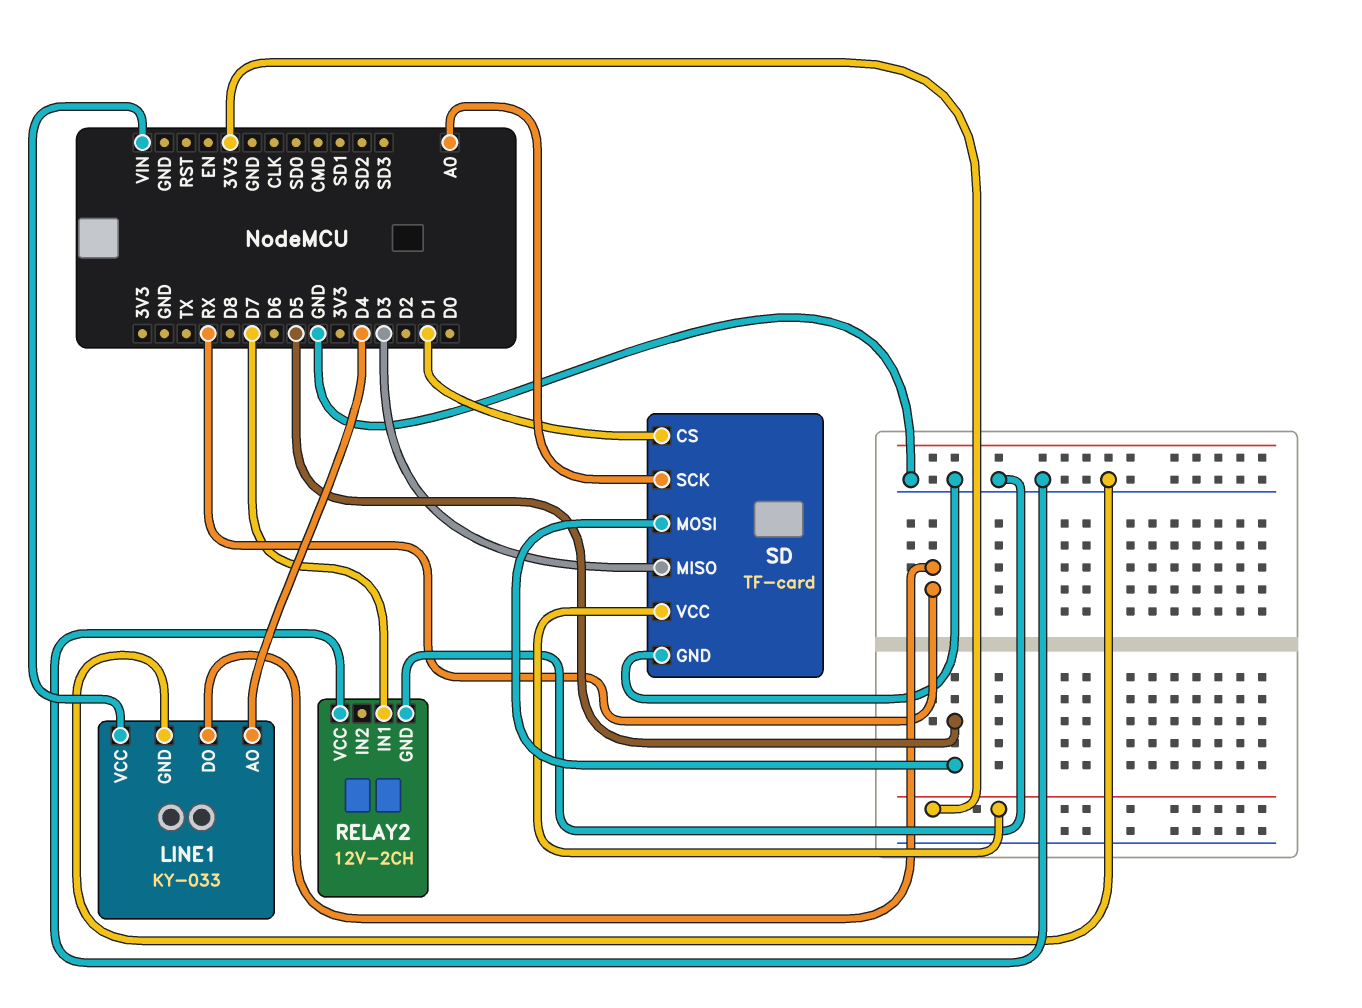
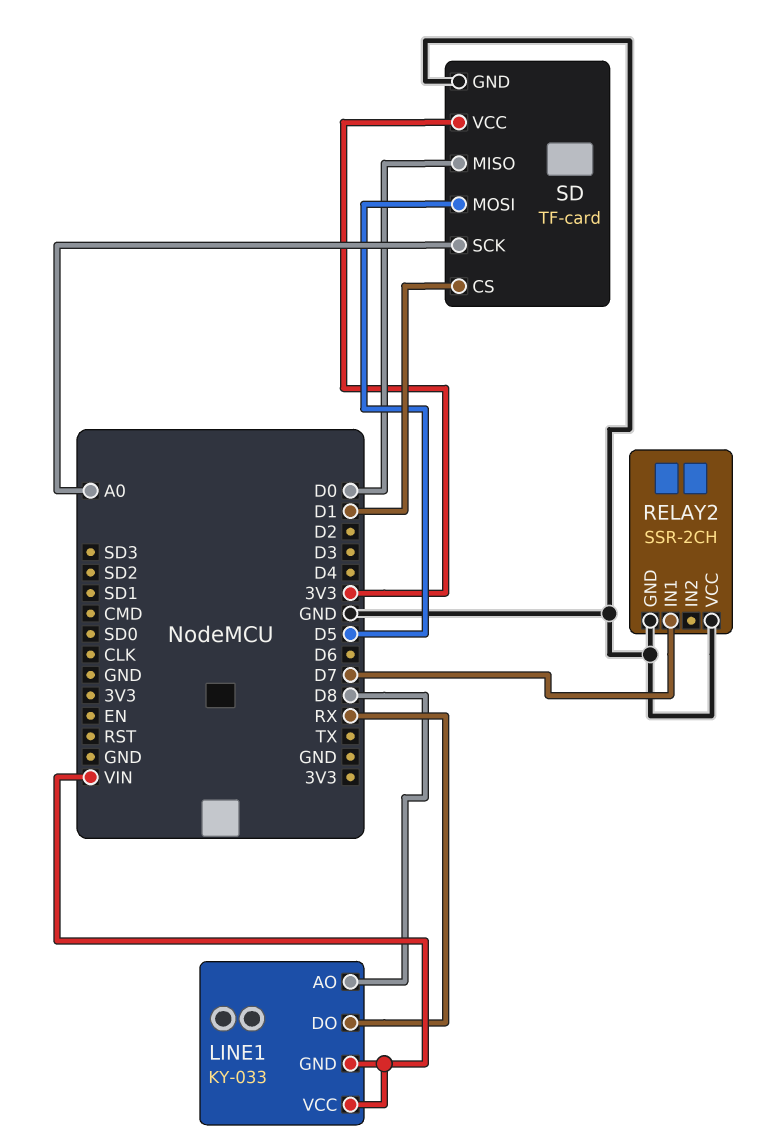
LINE1 pin AO: D4 -> D8
LINE1 pin GND: GND -> VIN
RELAY2: 12V-2CH -> SSR-2CH
SD pin MISO: D3 -> D0

